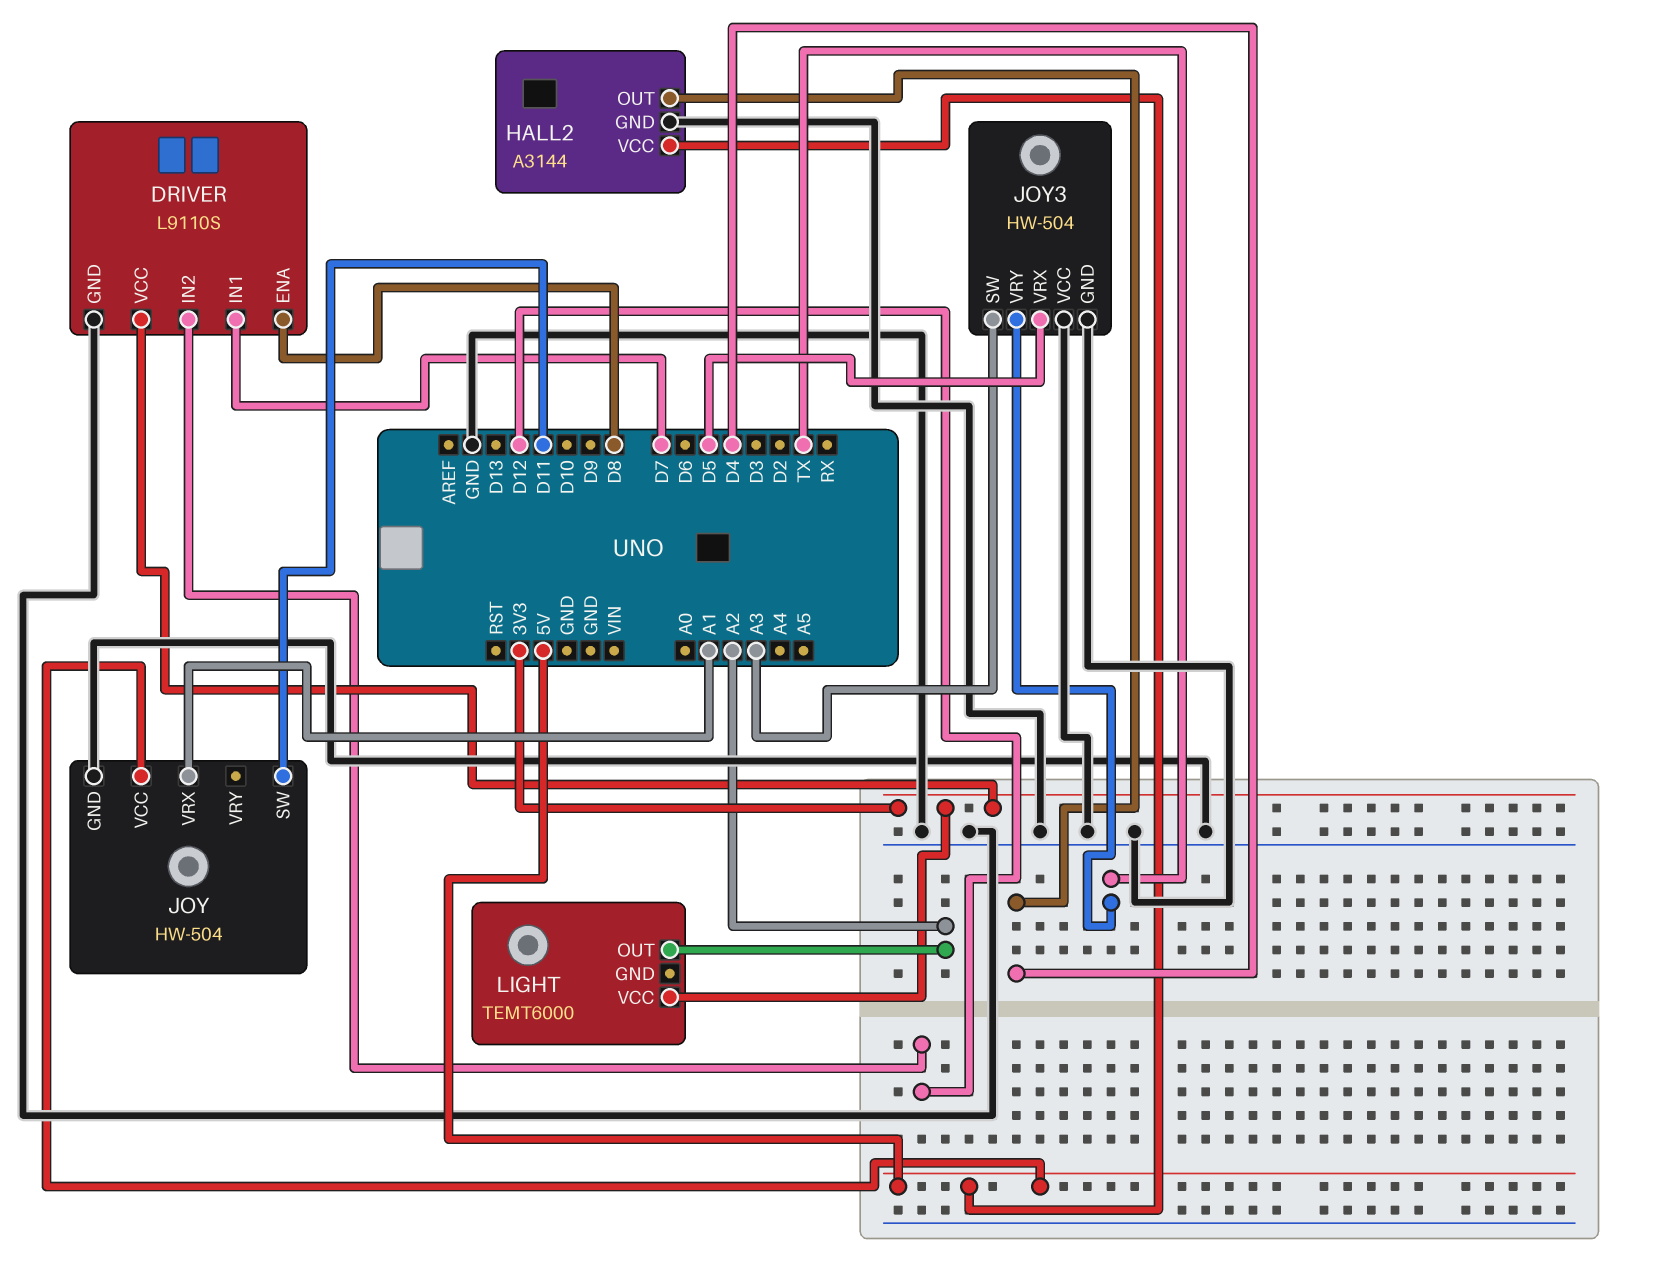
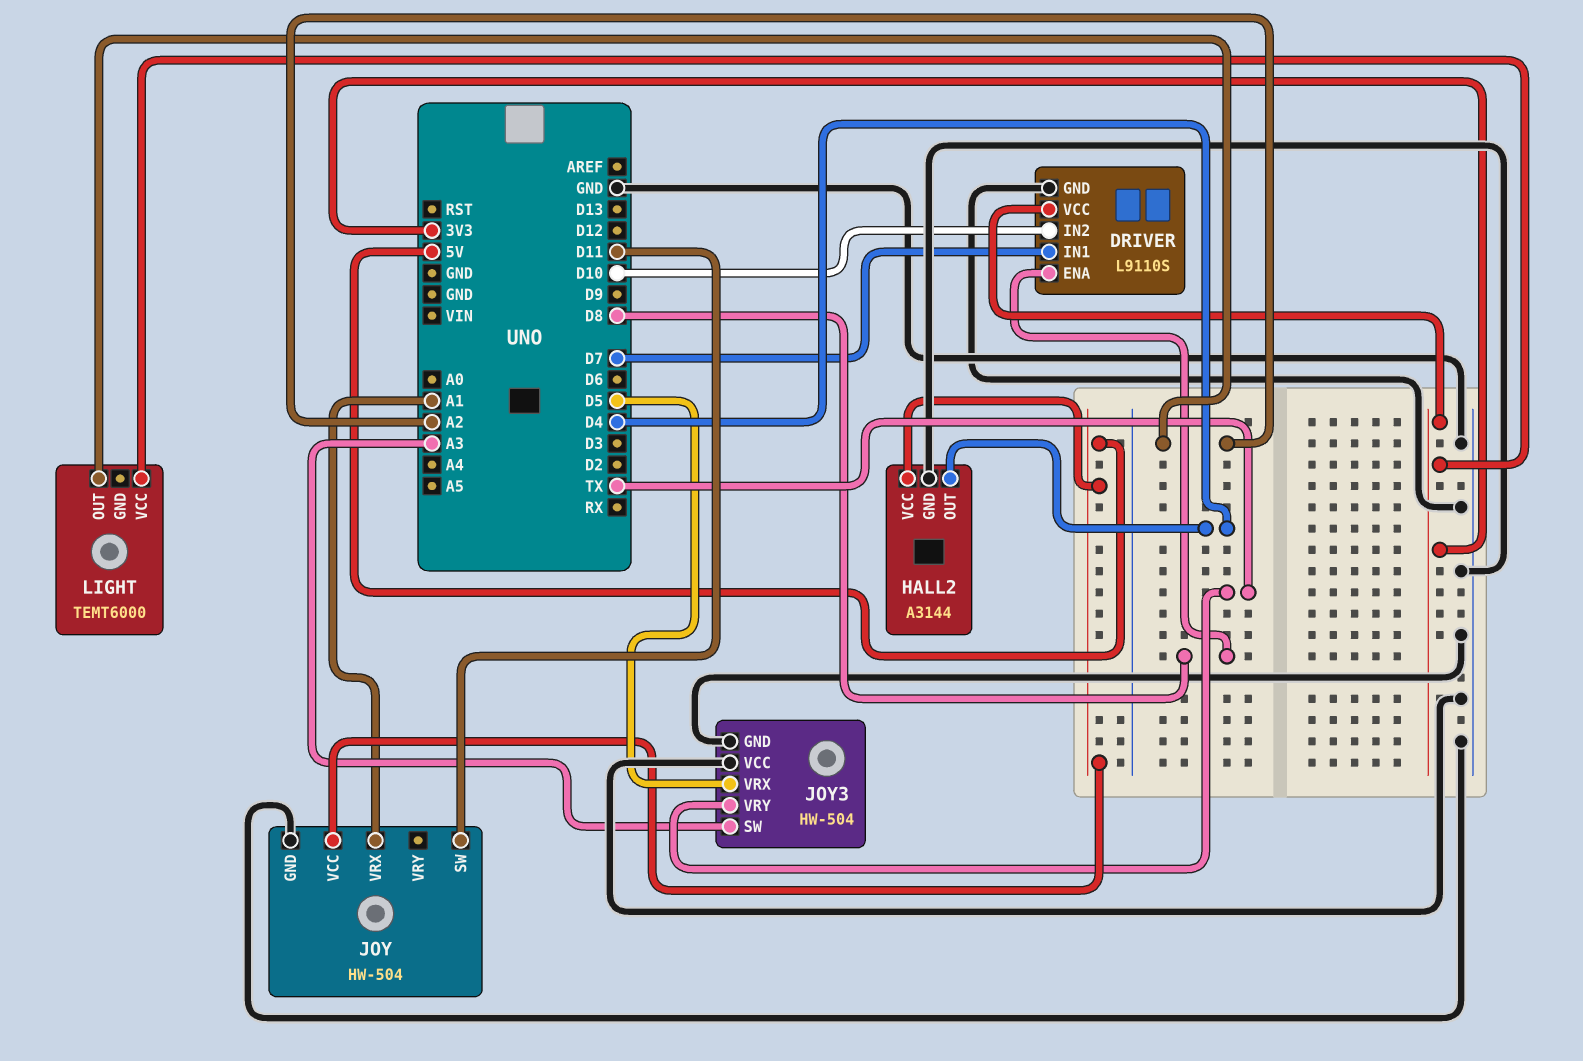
DRIVER pin IN2: D12 -> D10

